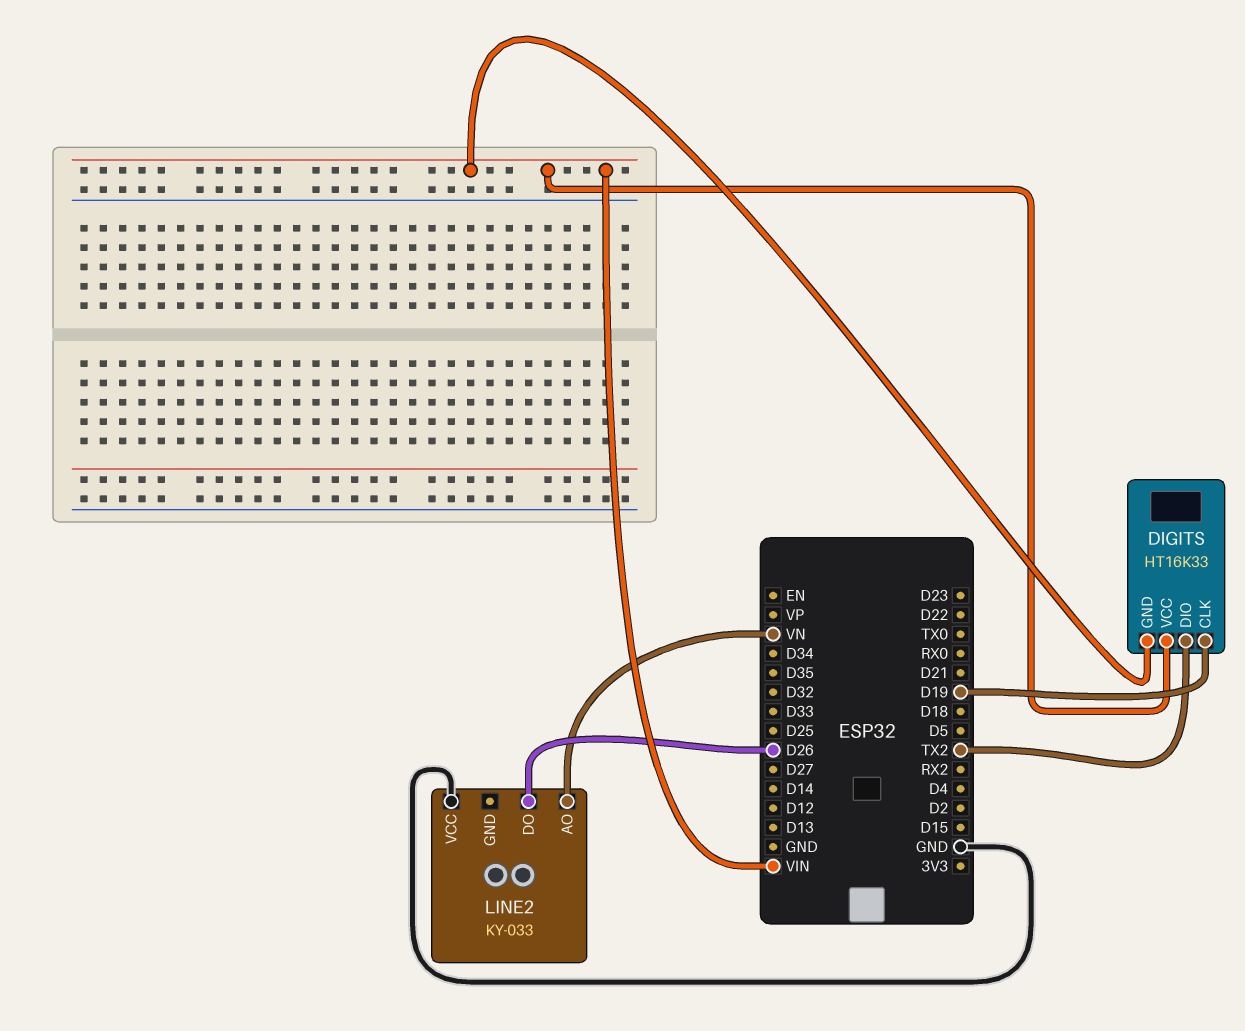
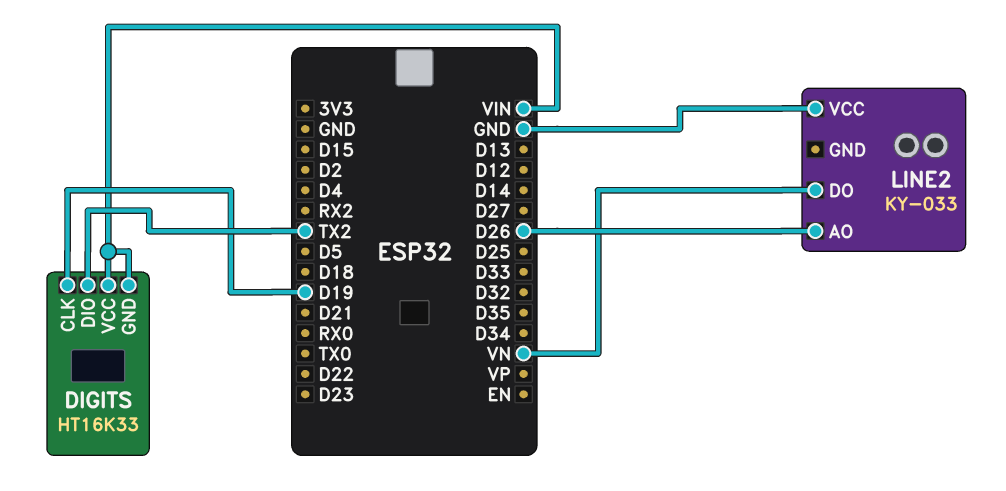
LINE2 pin AO: VN -> D26
LINE2 pin DO: D26 -> VN

